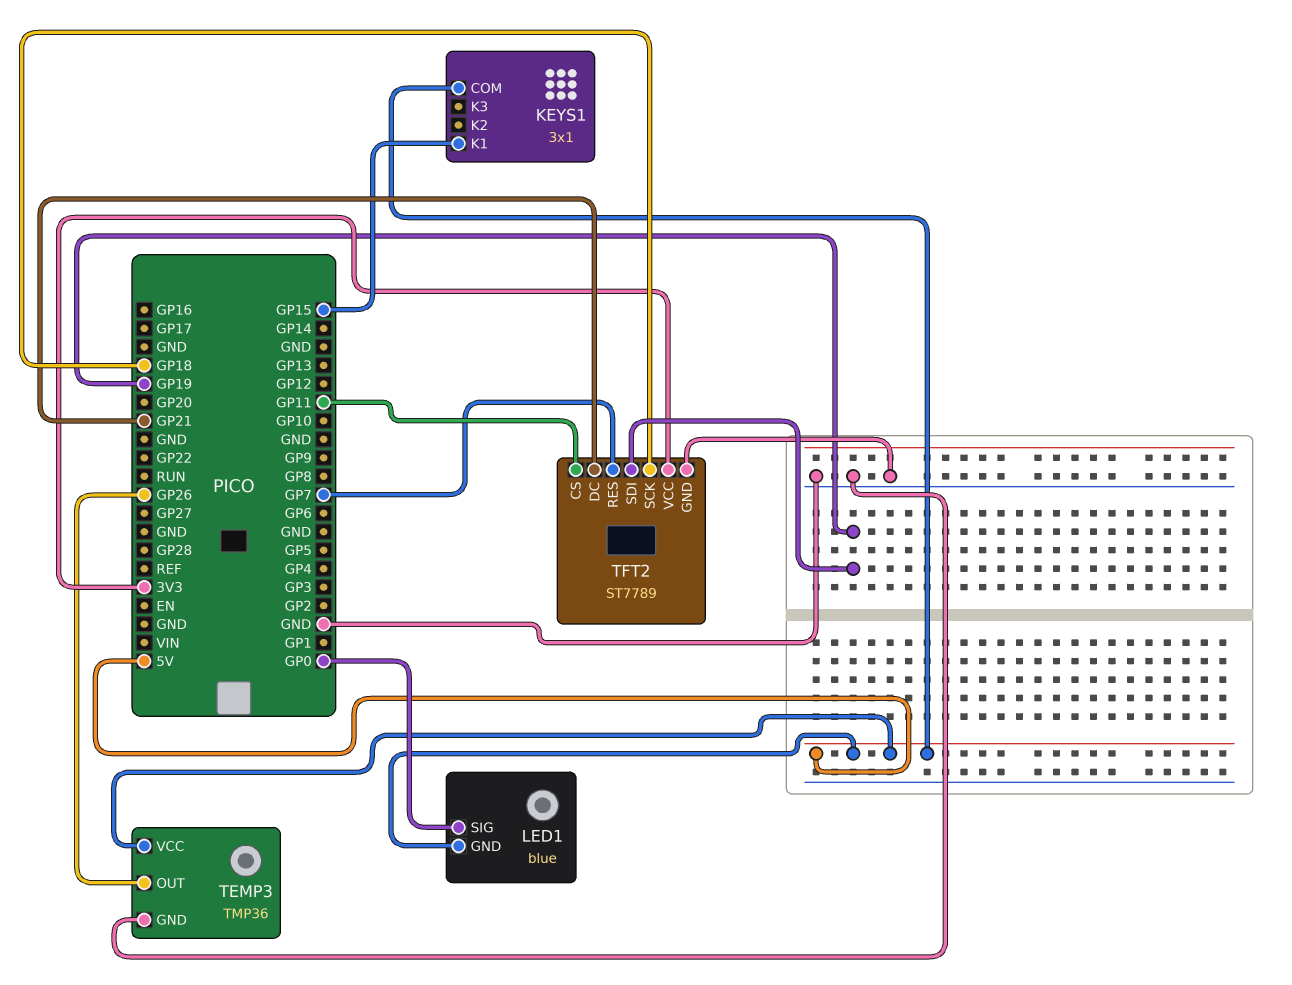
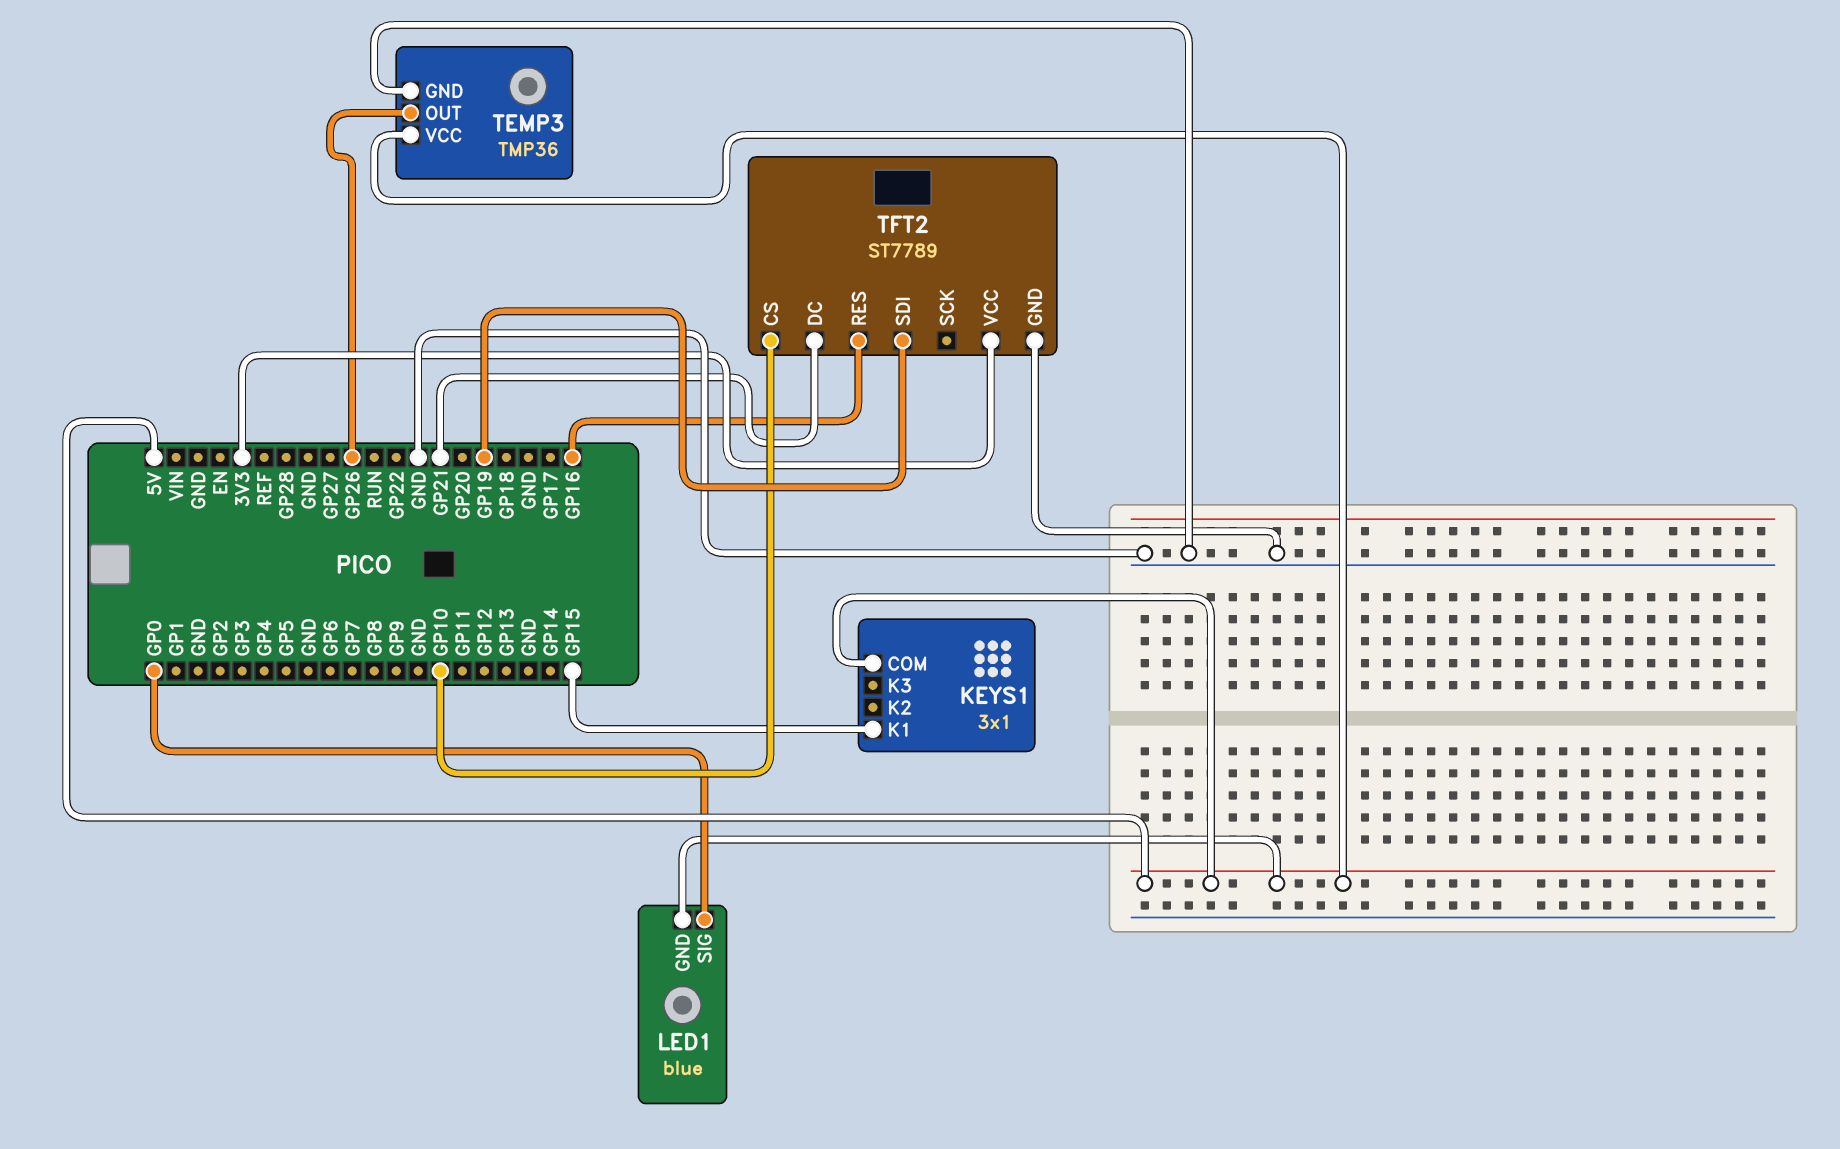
TFT2 pin CS: GP11 -> GP10
TFT2 pin RES: GP7 -> GP16
TFT2 pin SCK: GP18 -> none

